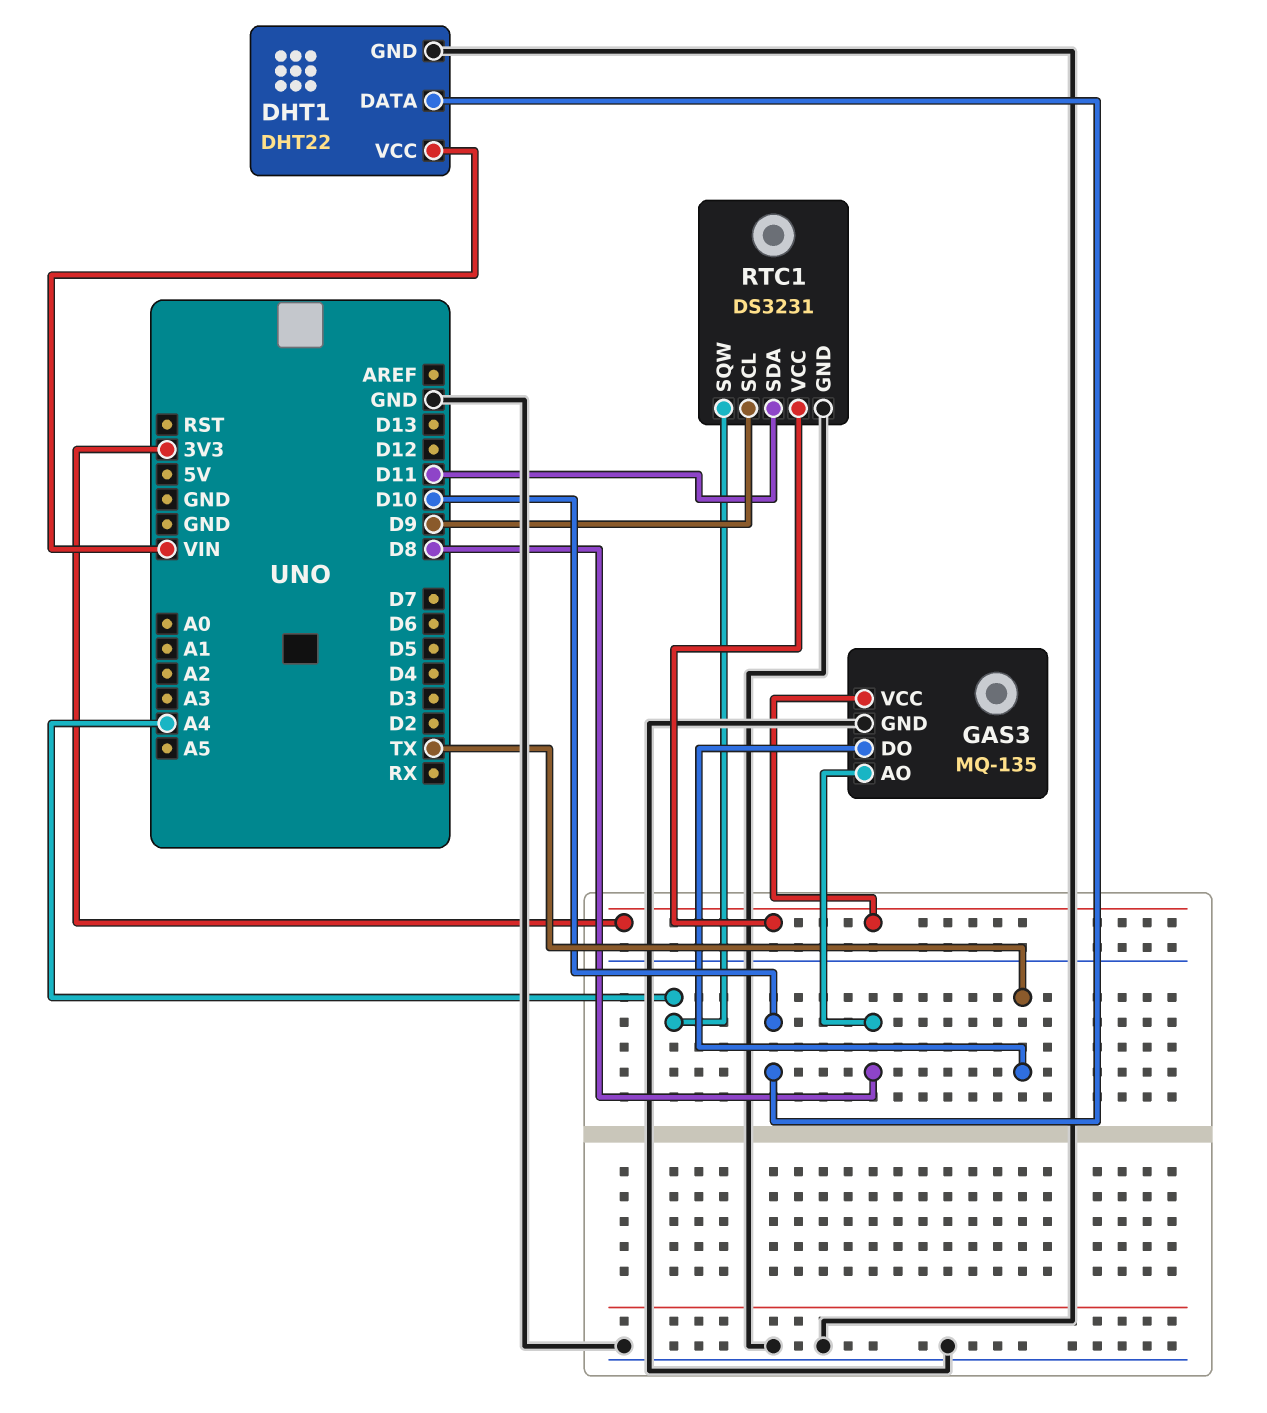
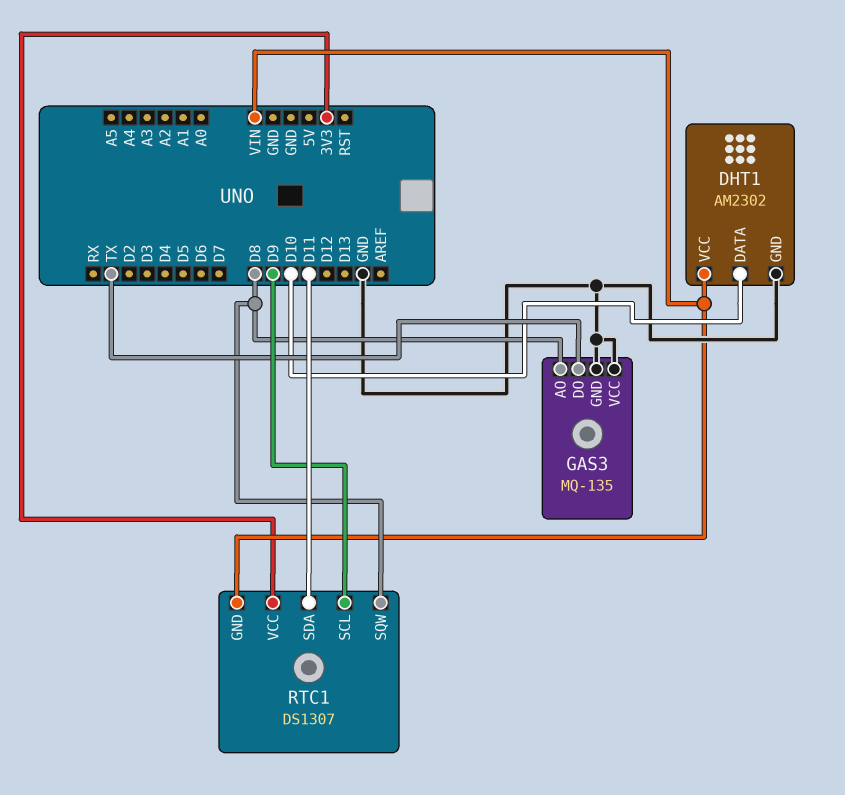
DHT1: DHT22 -> AM2302
GAS3 pin VCC: 3V3 -> GND
RTC1: DS3231 -> DS1307
RTC1 pin GND: GND -> VIN
RTC1 pin SQW: A4 -> D8

